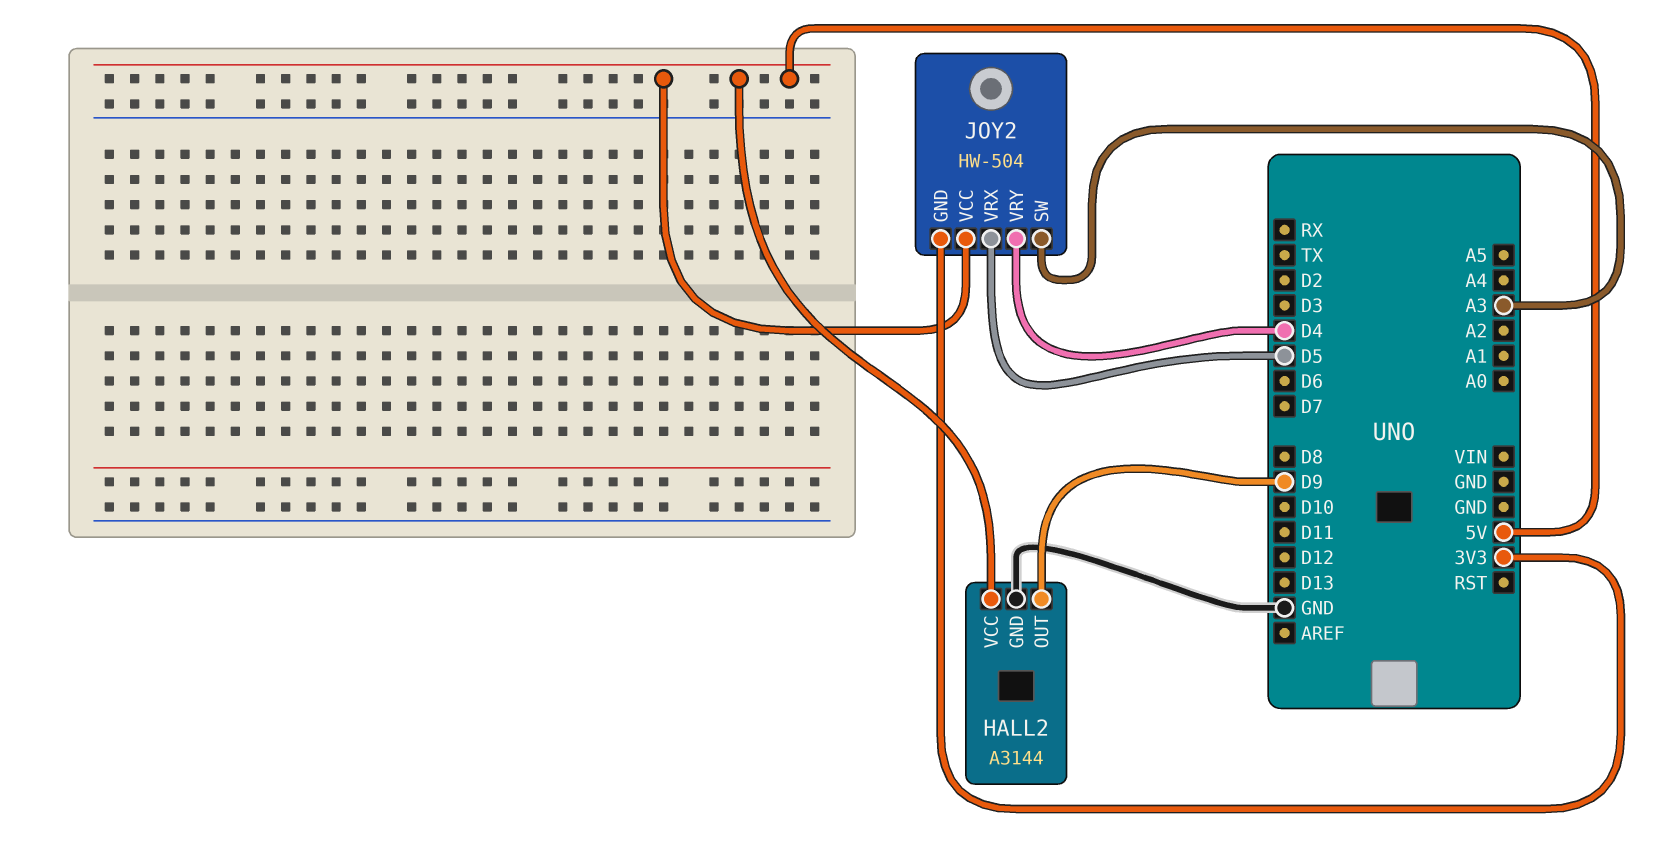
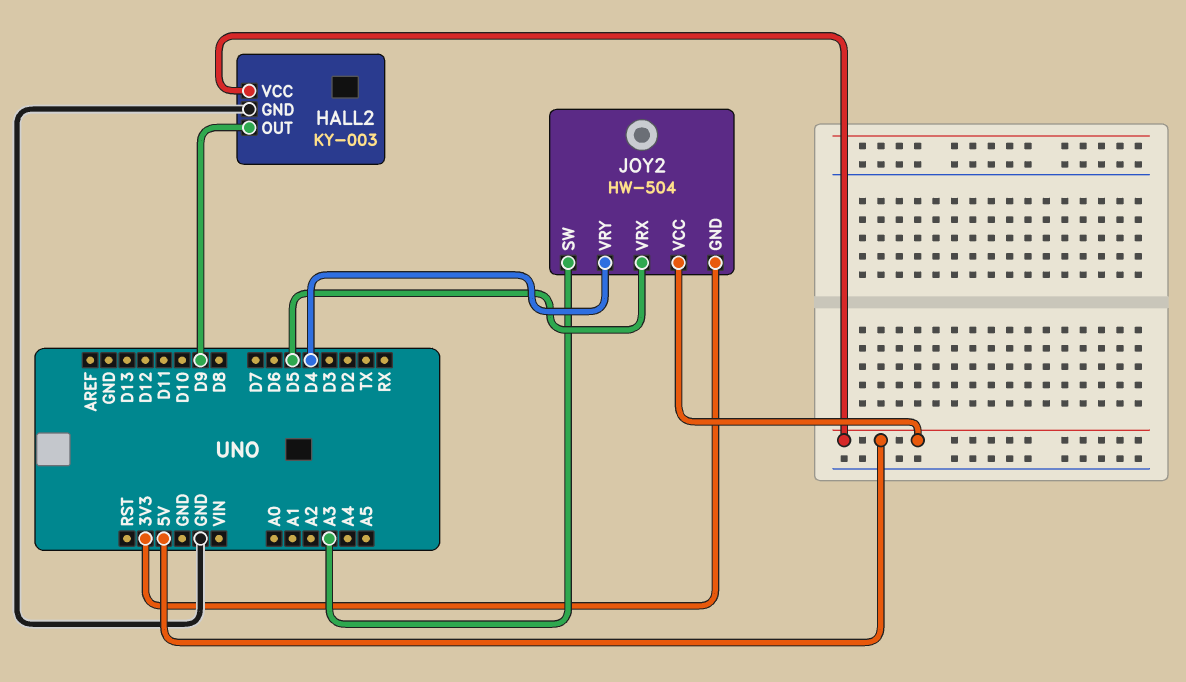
HALL2: A3144 -> KY-003

